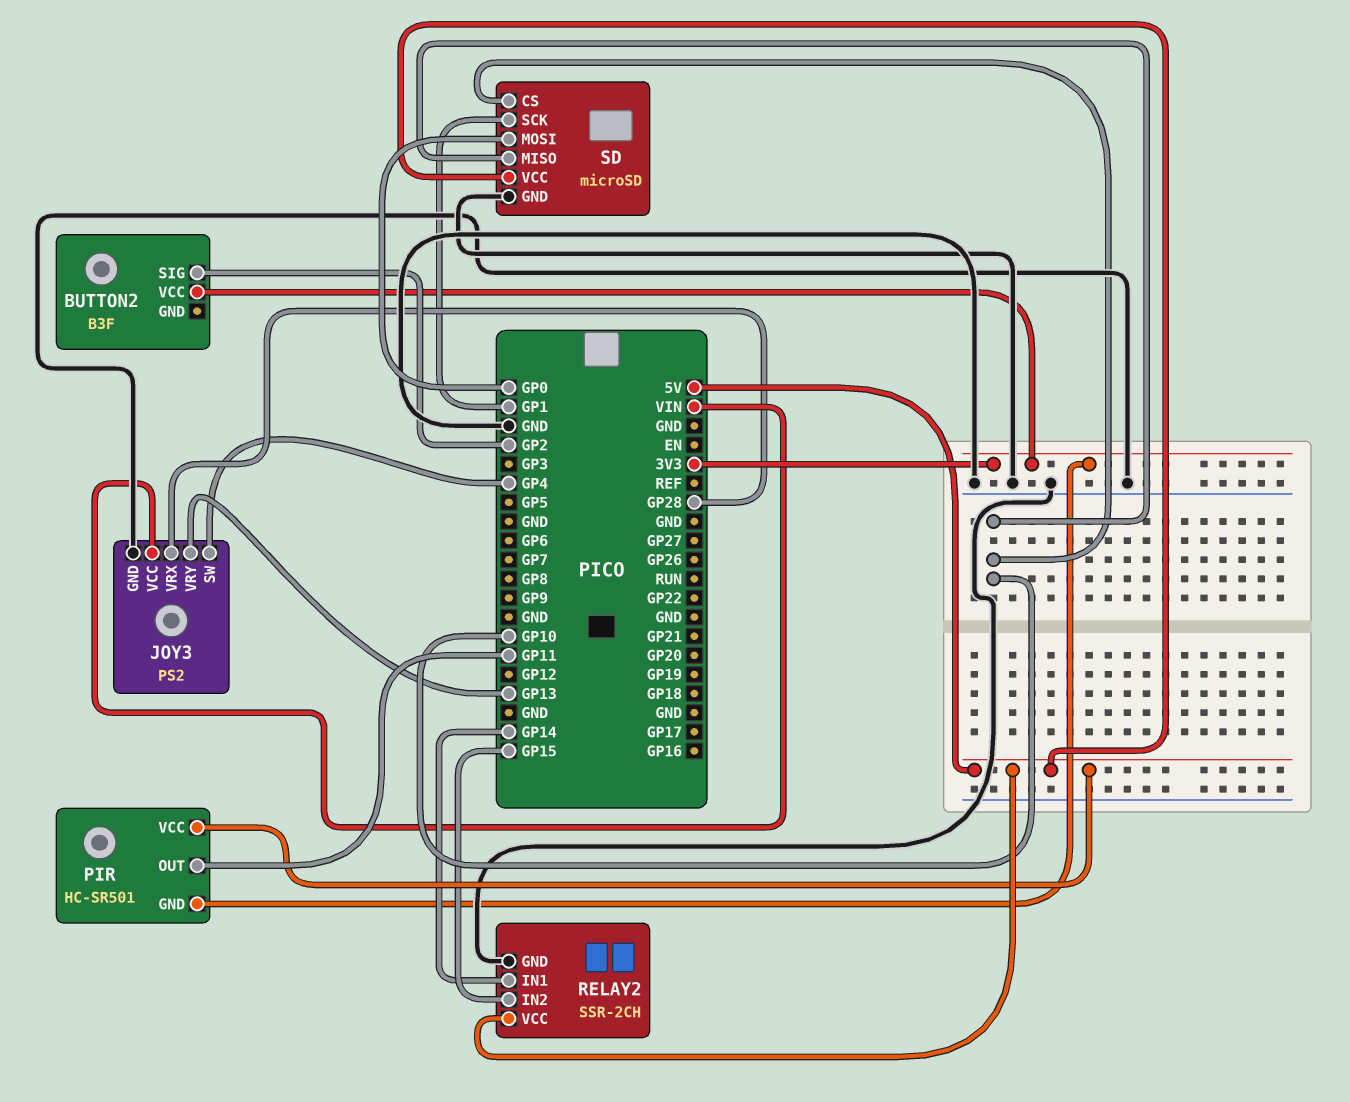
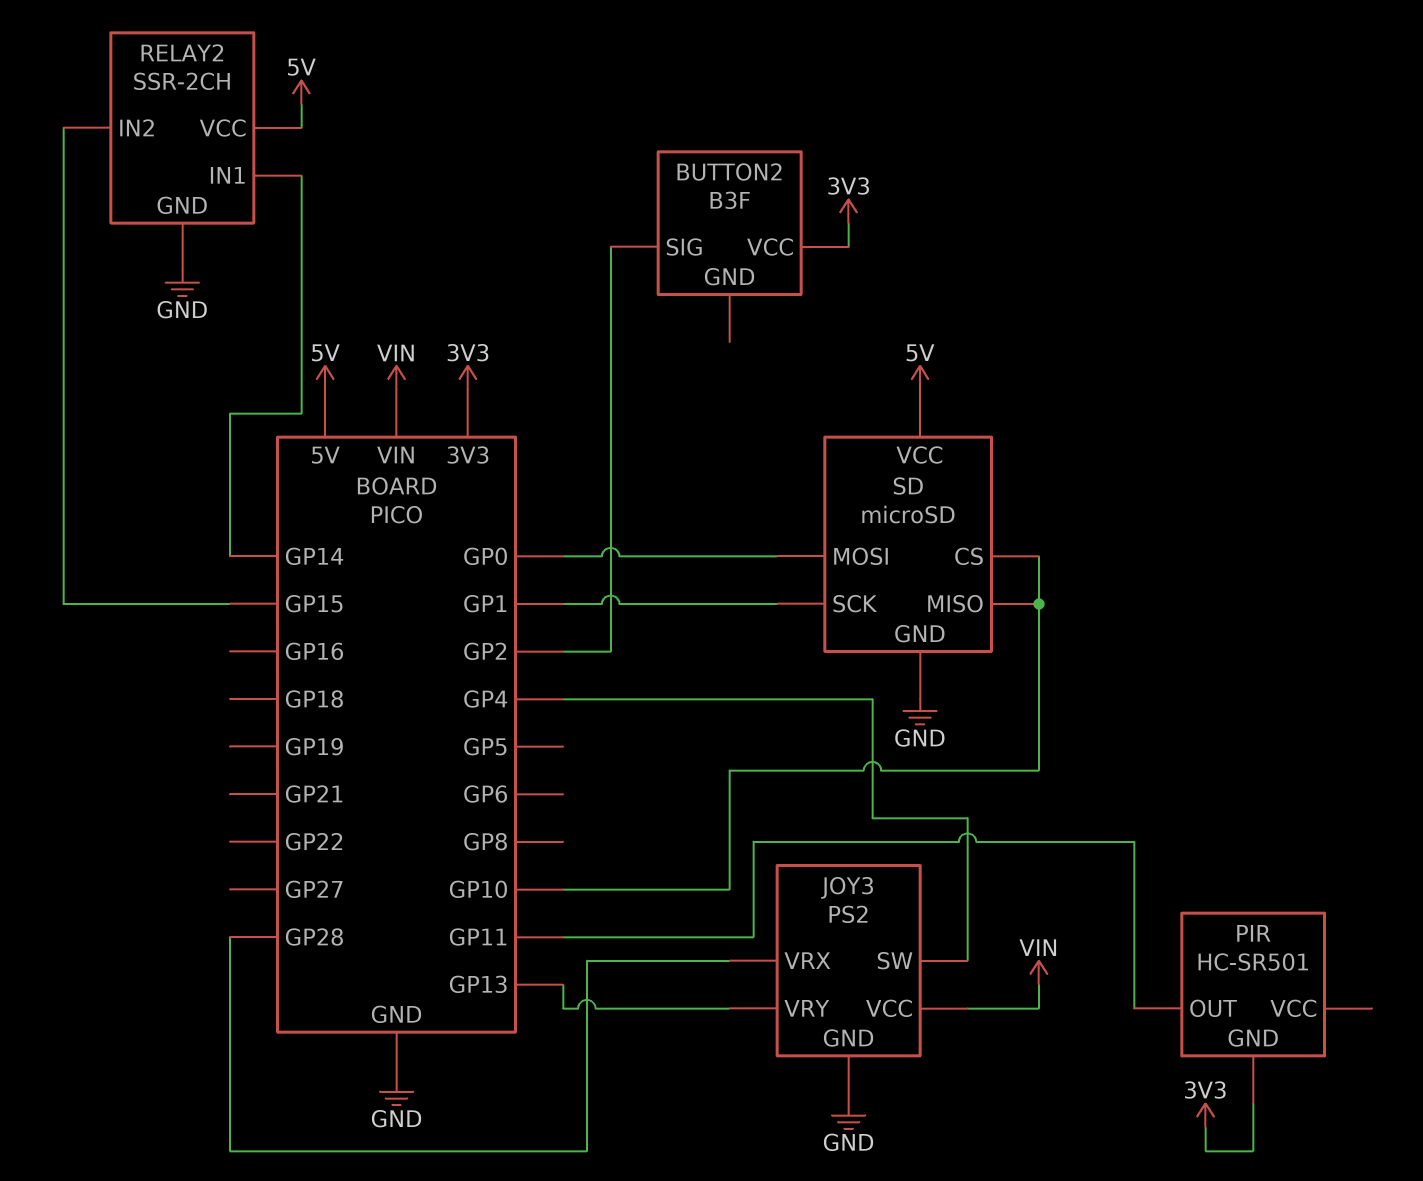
PIR pin VCC: 5V -> none

